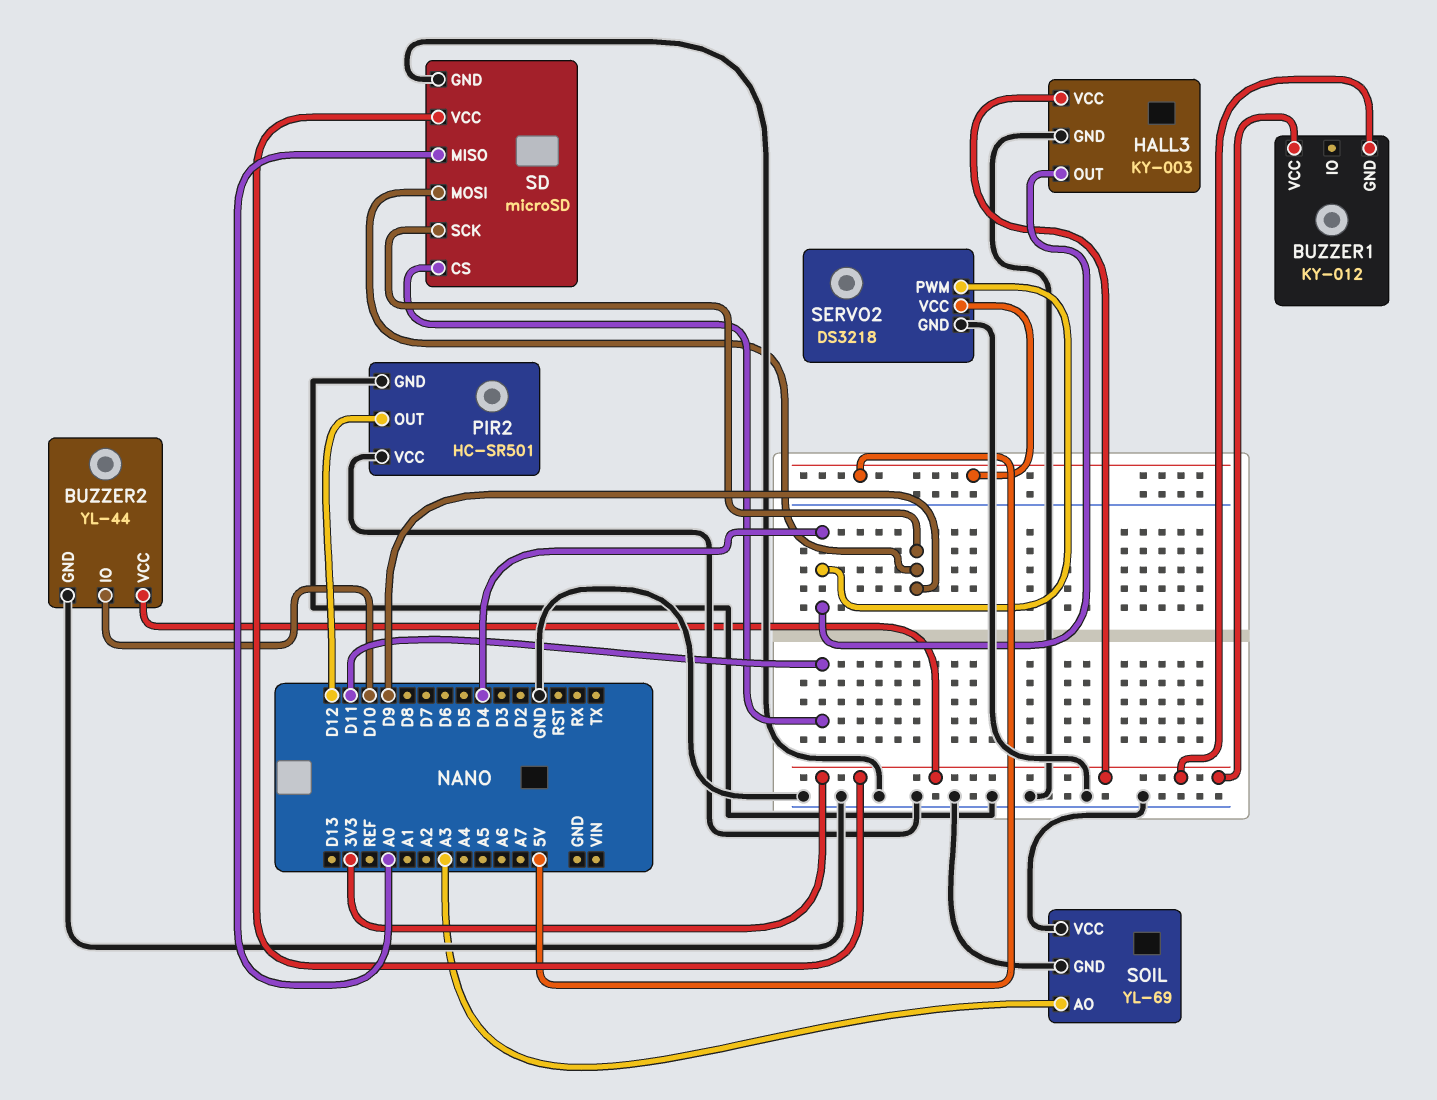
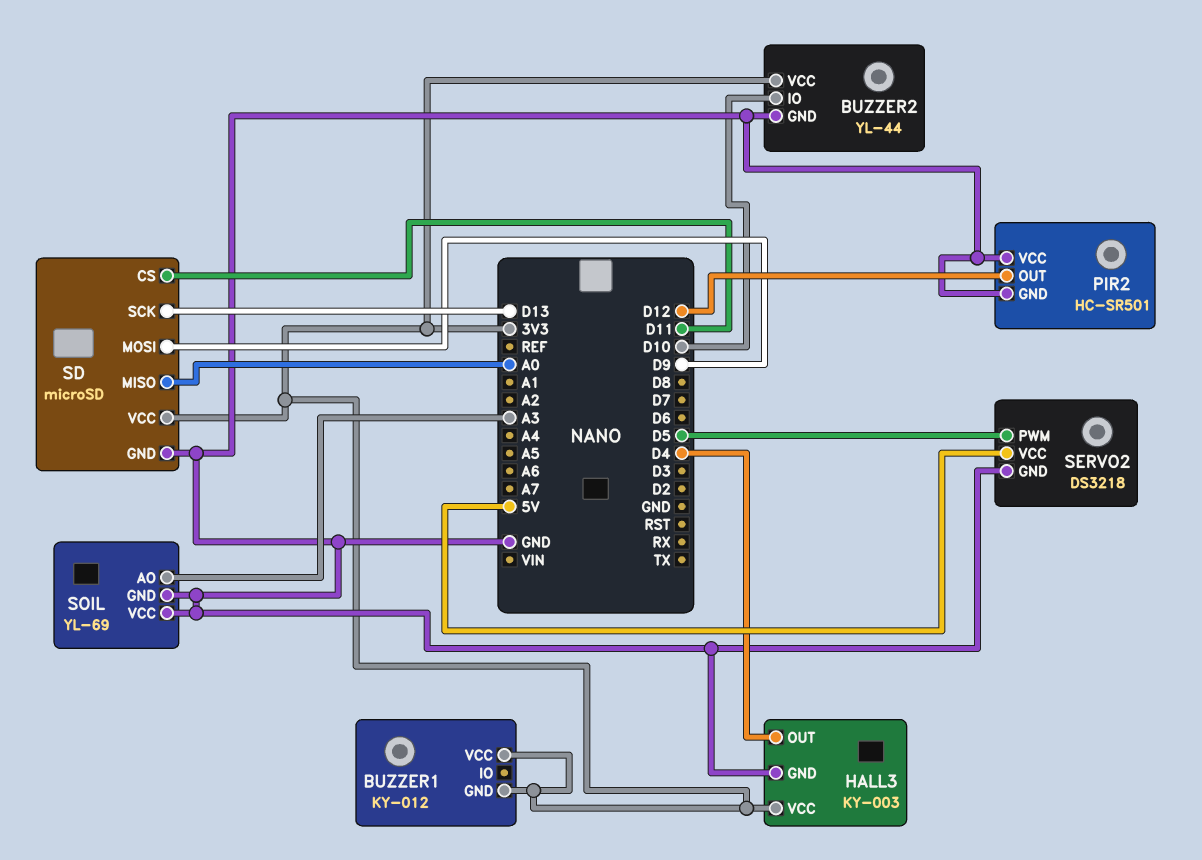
SD pin SCK: D9 -> D13
SERVO2 pin PWM: D4 -> D5

